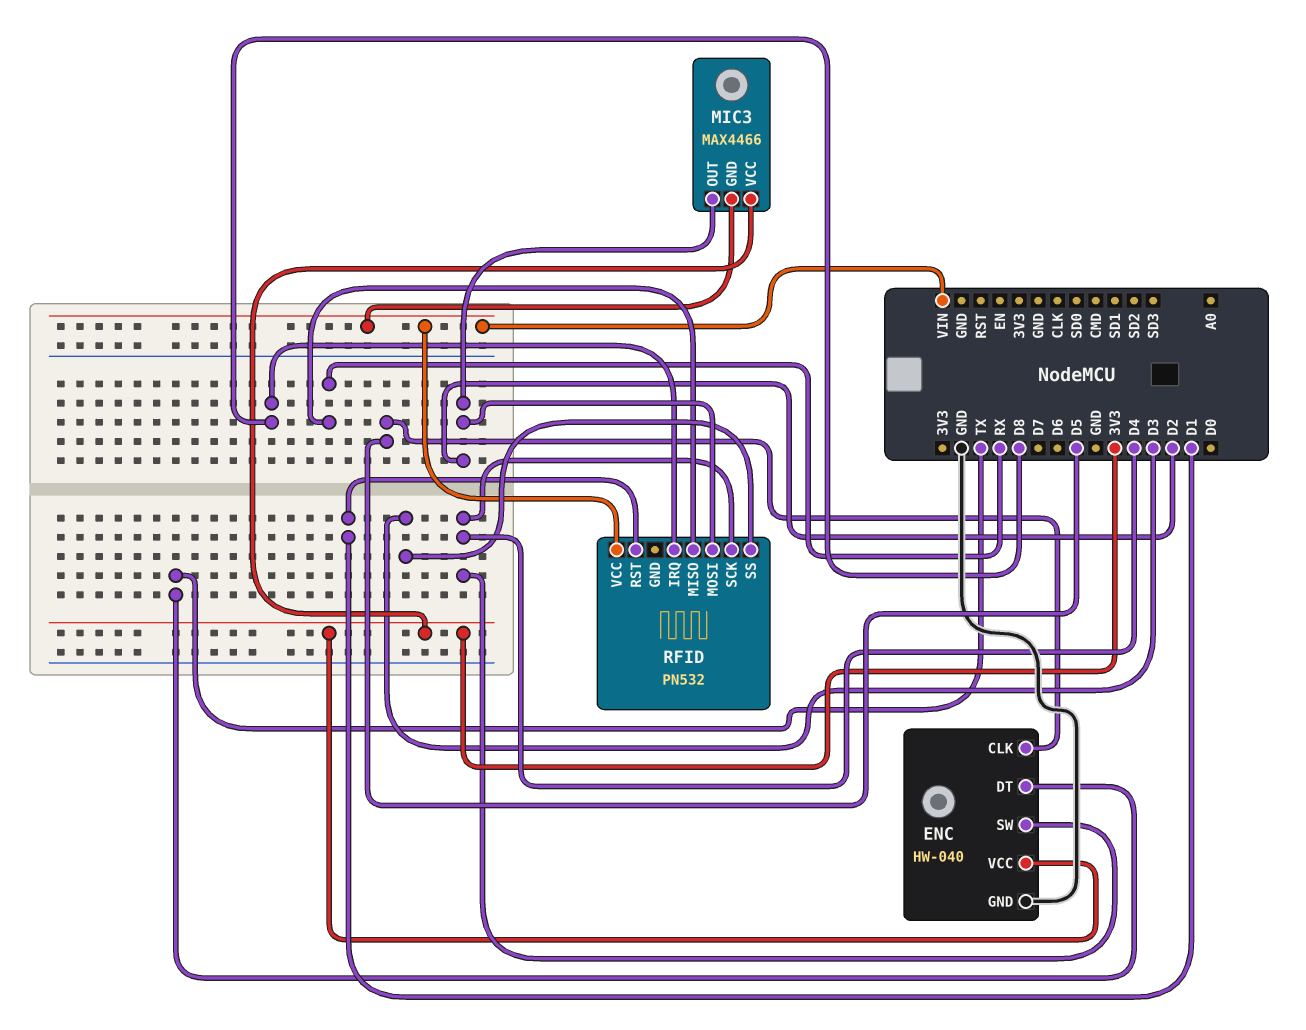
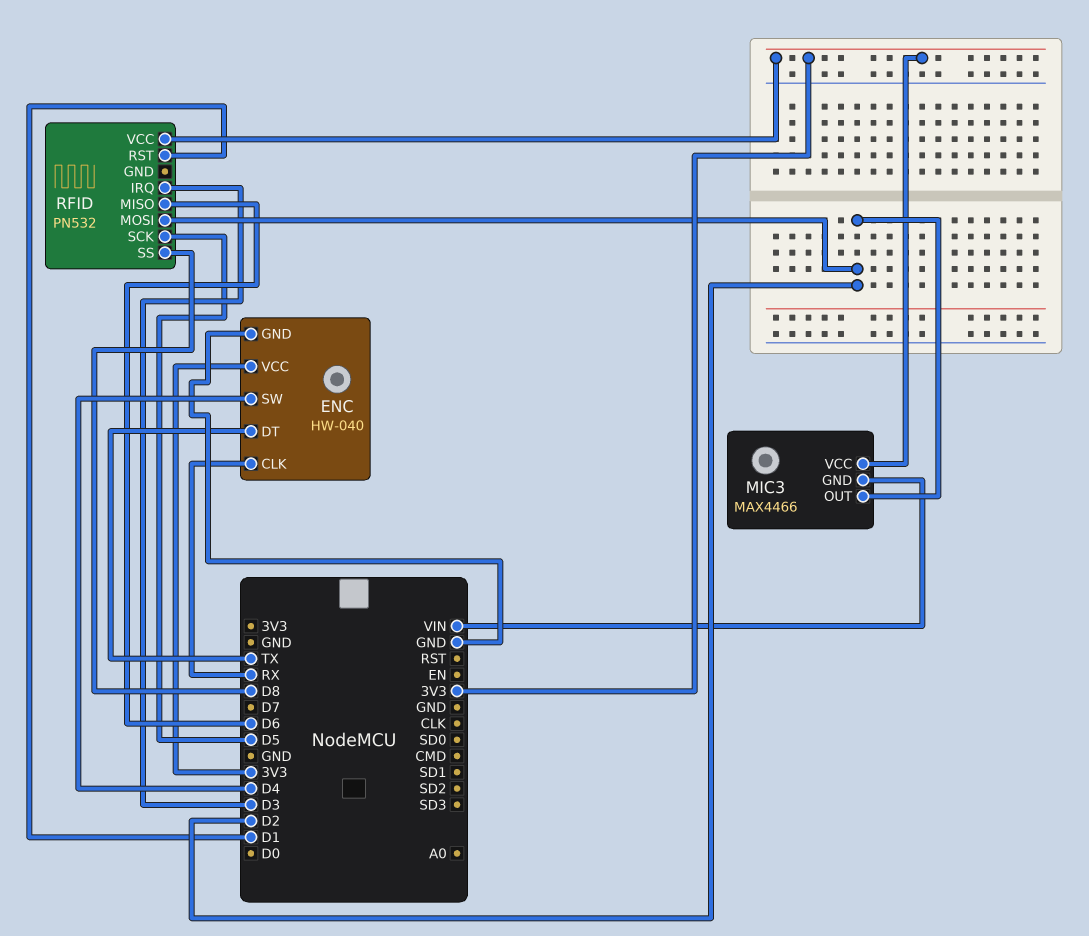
ENC pin CLK: D5 -> RX
RFID pin IRQ: D8 -> D3
RFID pin MISO: RX -> D6
RFID pin SCK: D4 -> D5
RFID pin SS: D3 -> D8
RFID pin VCC: VIN -> 3V3

